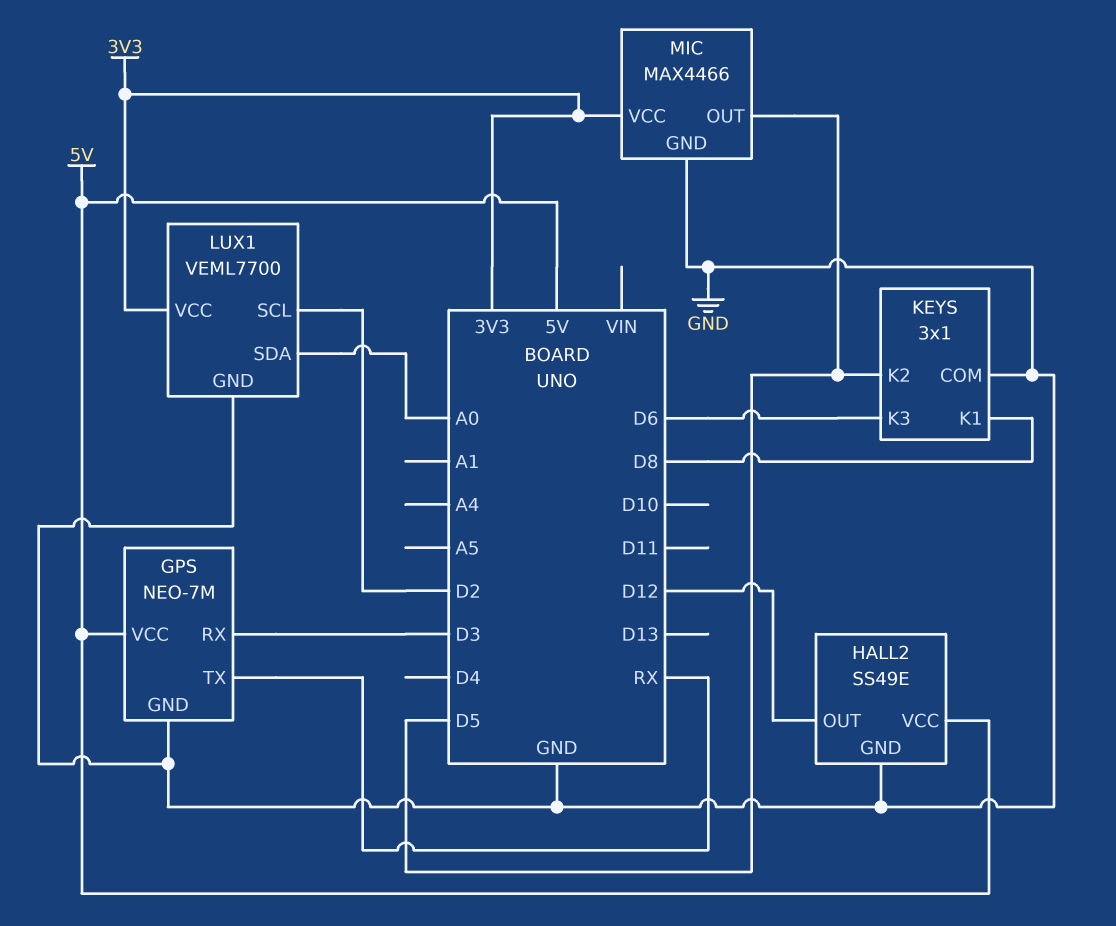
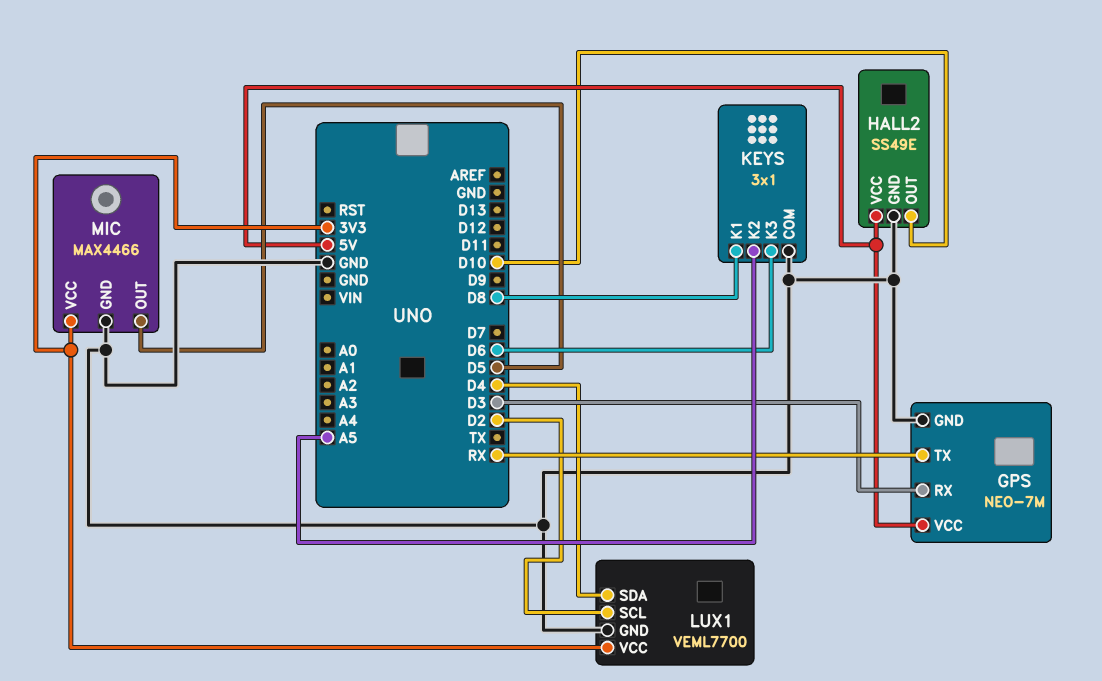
HALL2 pin OUT: D12 -> D10
KEYS pin K2: D5 -> A5
LUX1 pin SDA: A0 -> D4

